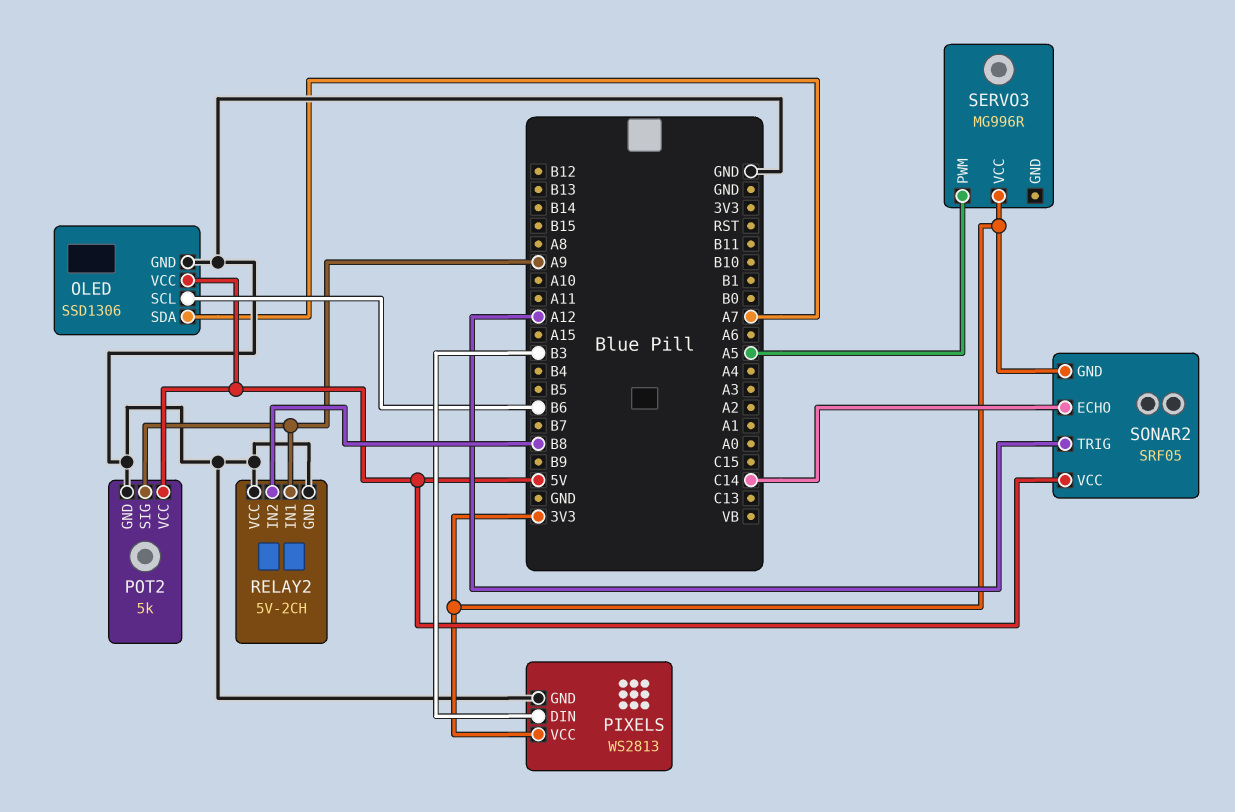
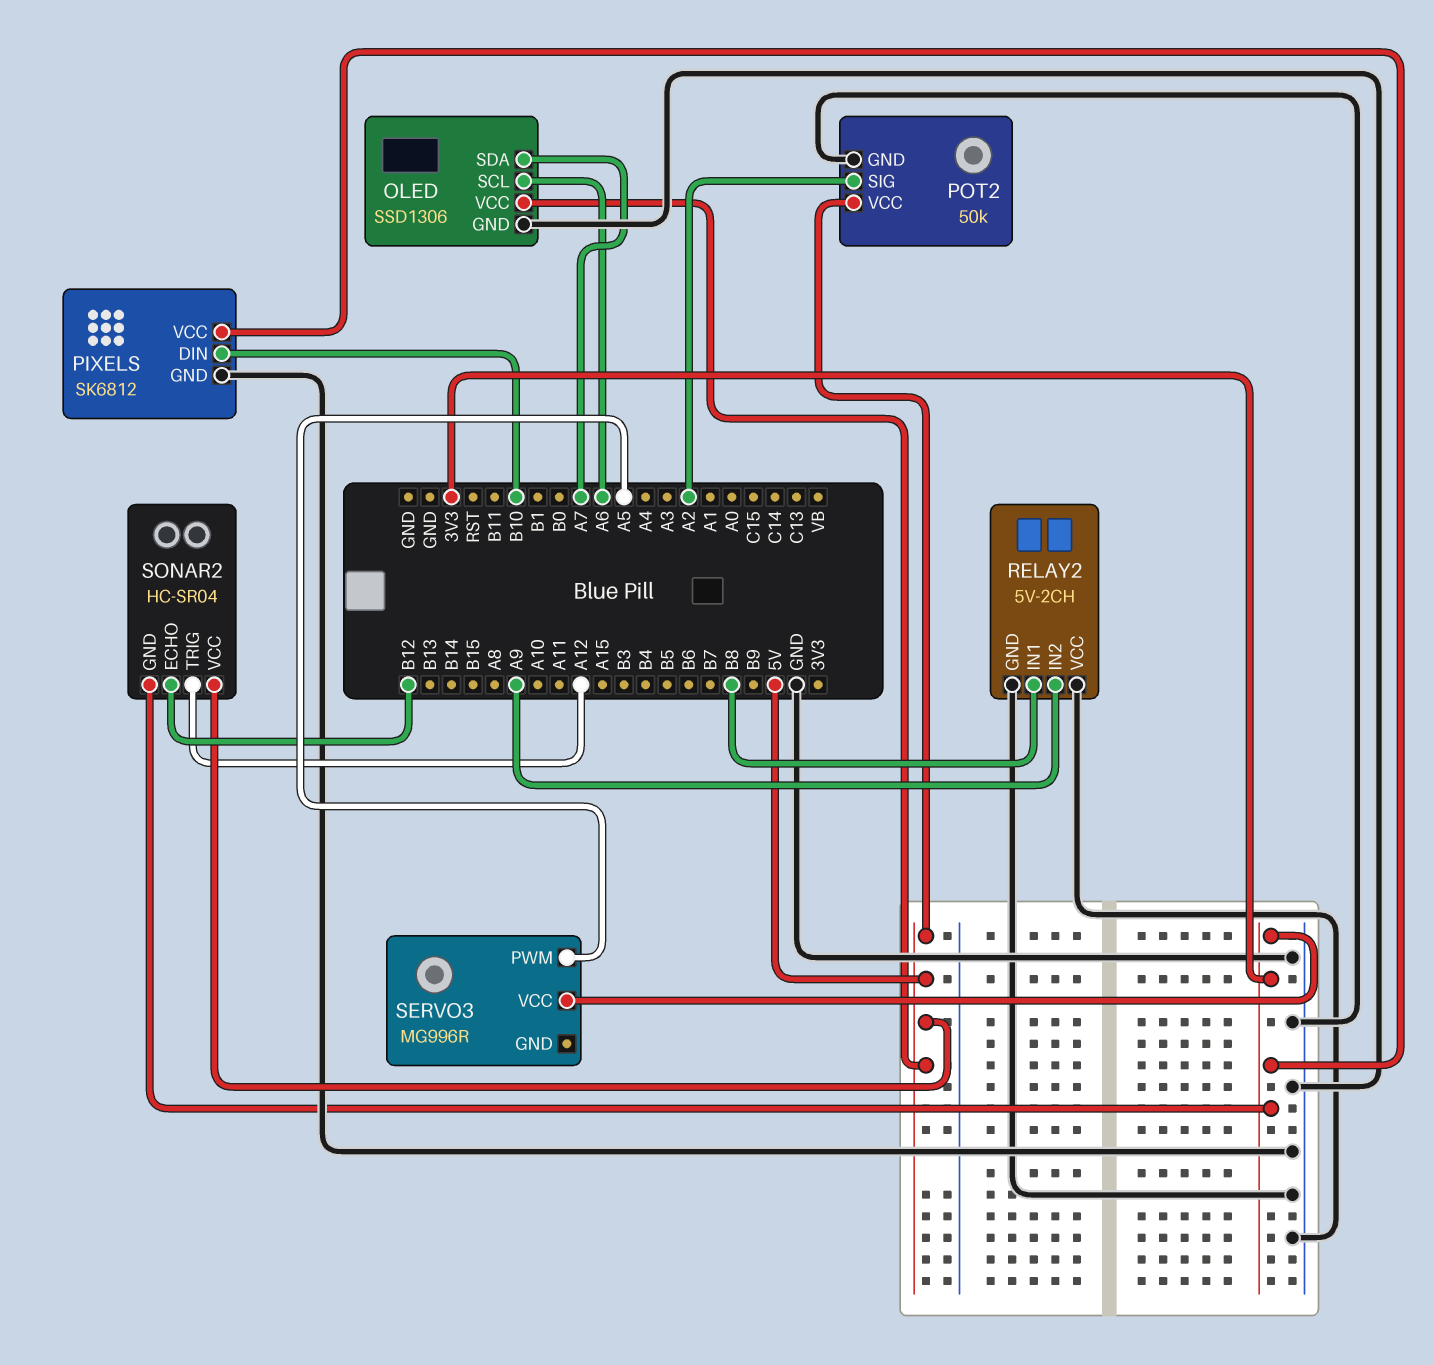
OLED pin SCL: B6 -> A6
PIXELS: WS2813 -> SK6812
PIXELS pin DIN: B3 -> B10
POT2: 5k -> 50k
POT2 pin SIG: A9 -> A2
RELAY2 pin IN1: A9 -> B8
RELAY2 pin IN2: B8 -> A9
SONAR2: SRF05 -> HC-SR04
SONAR2 pin ECHO: C14 -> B12

